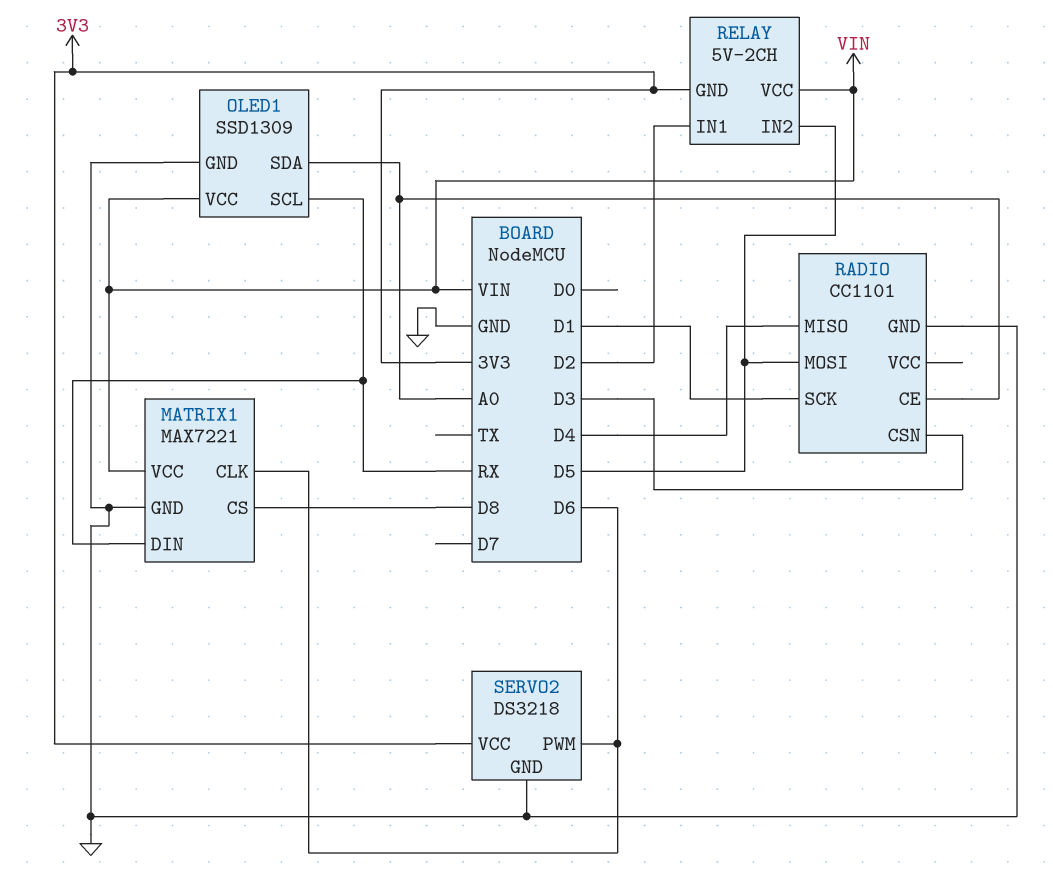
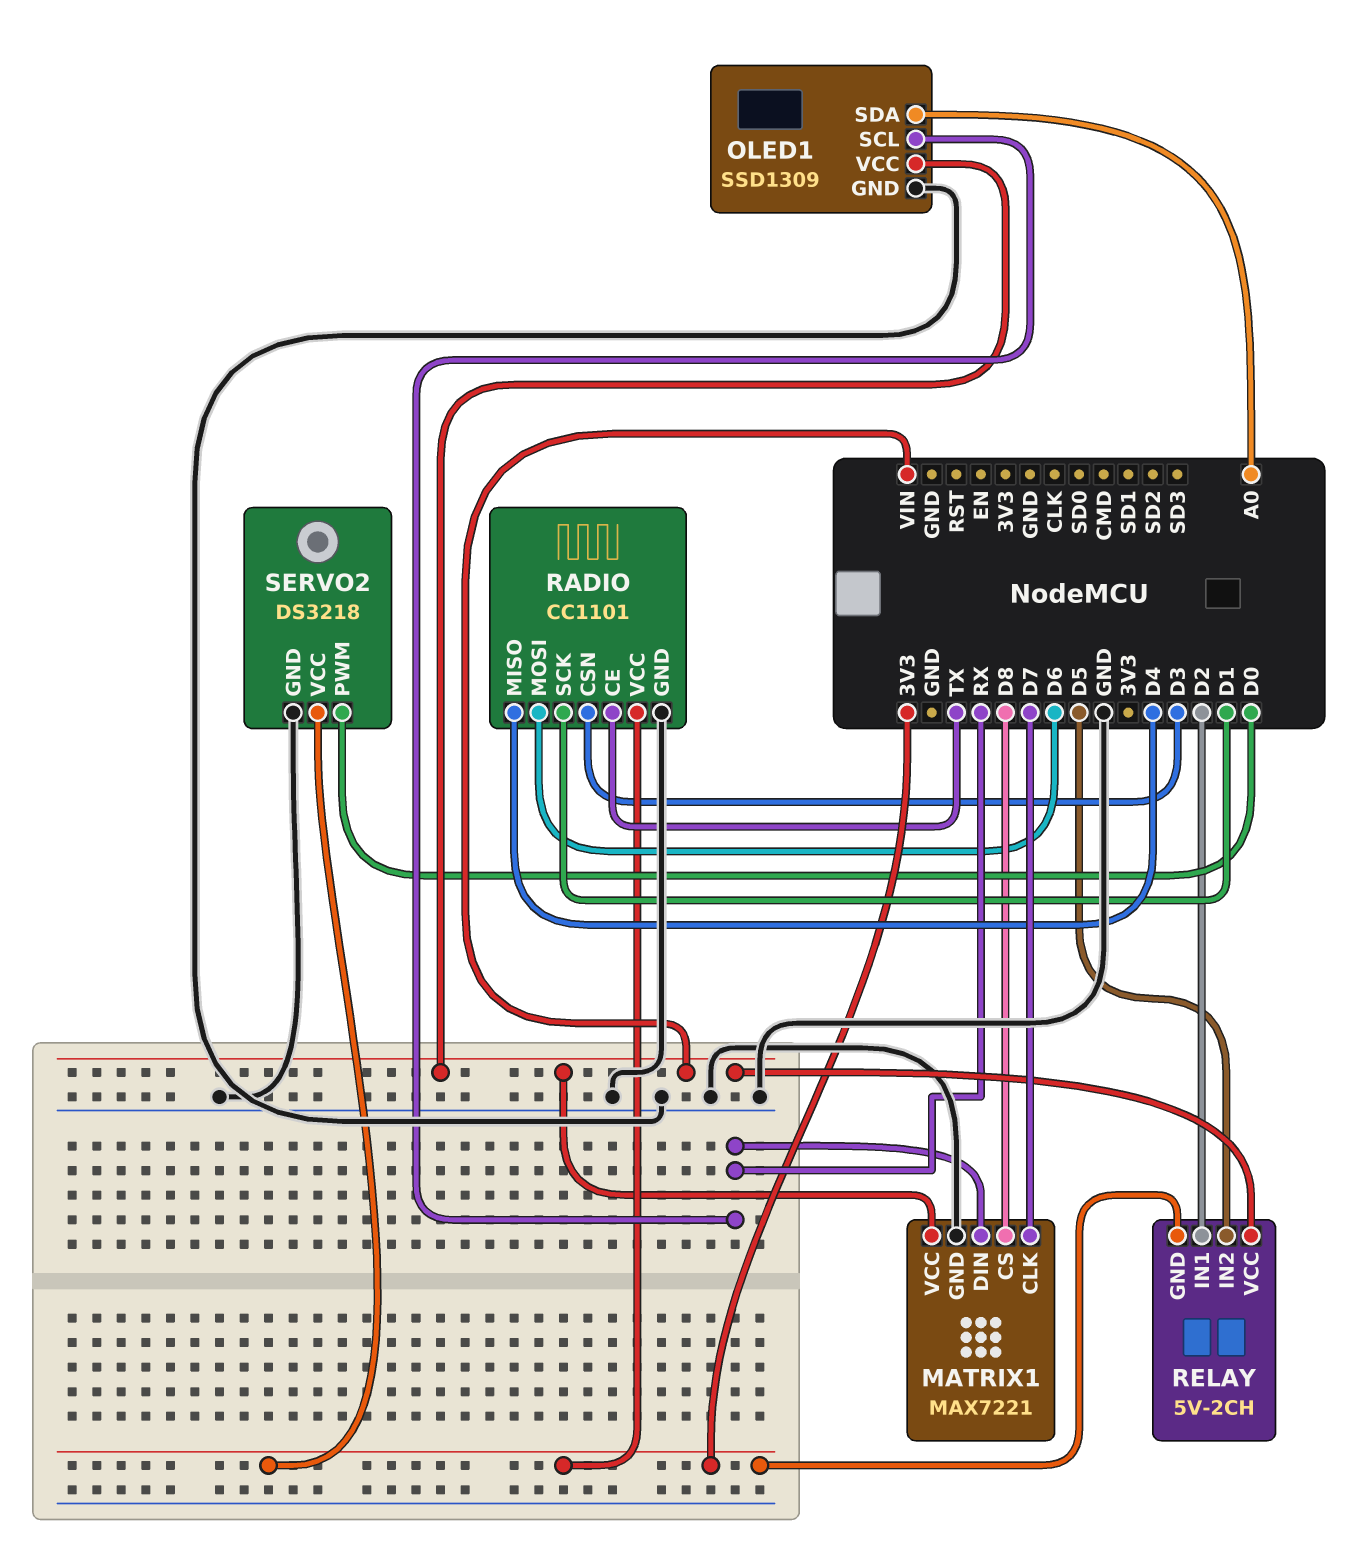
MATRIX1 pin CLK: D6 -> D7
RADIO pin CE: A0 -> TX
RADIO pin MOSI: D5 -> D6
RADIO pin VCC: none -> 3V3
SERVO2 pin PWM: D6 -> D0

